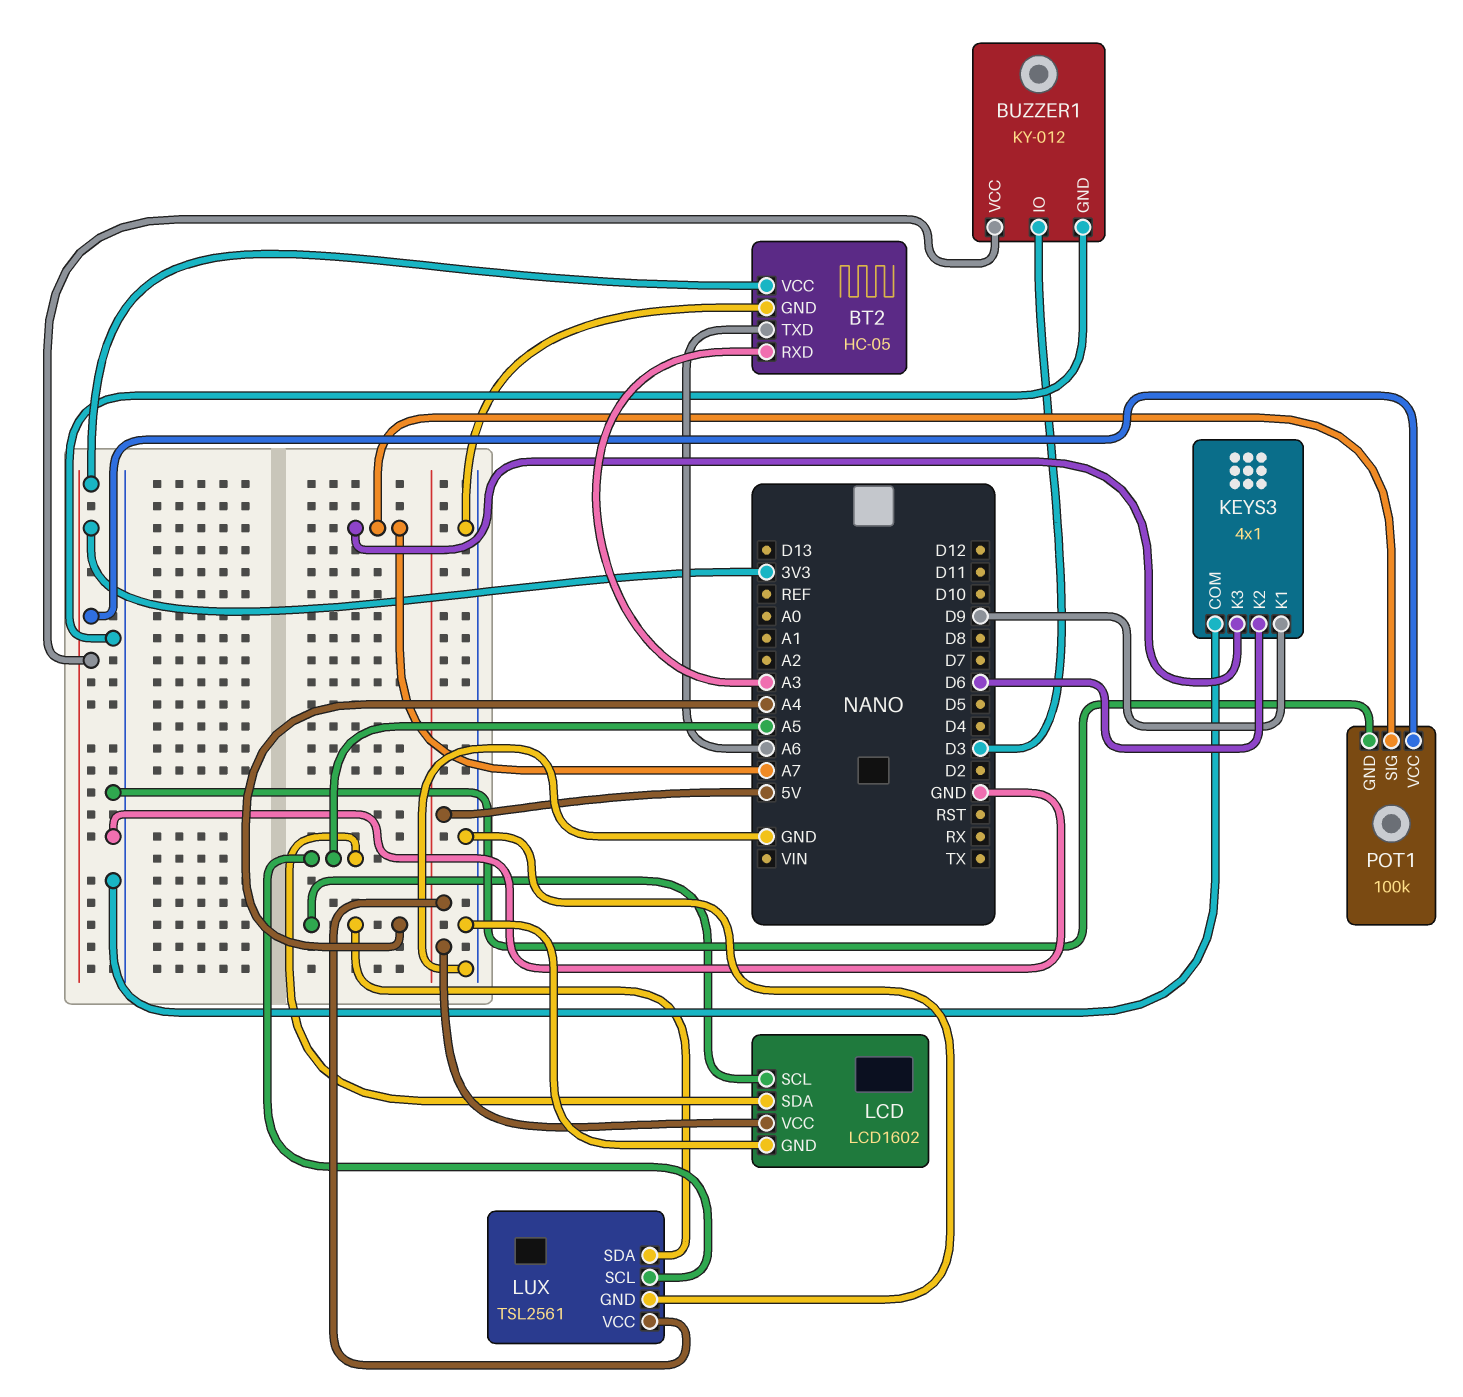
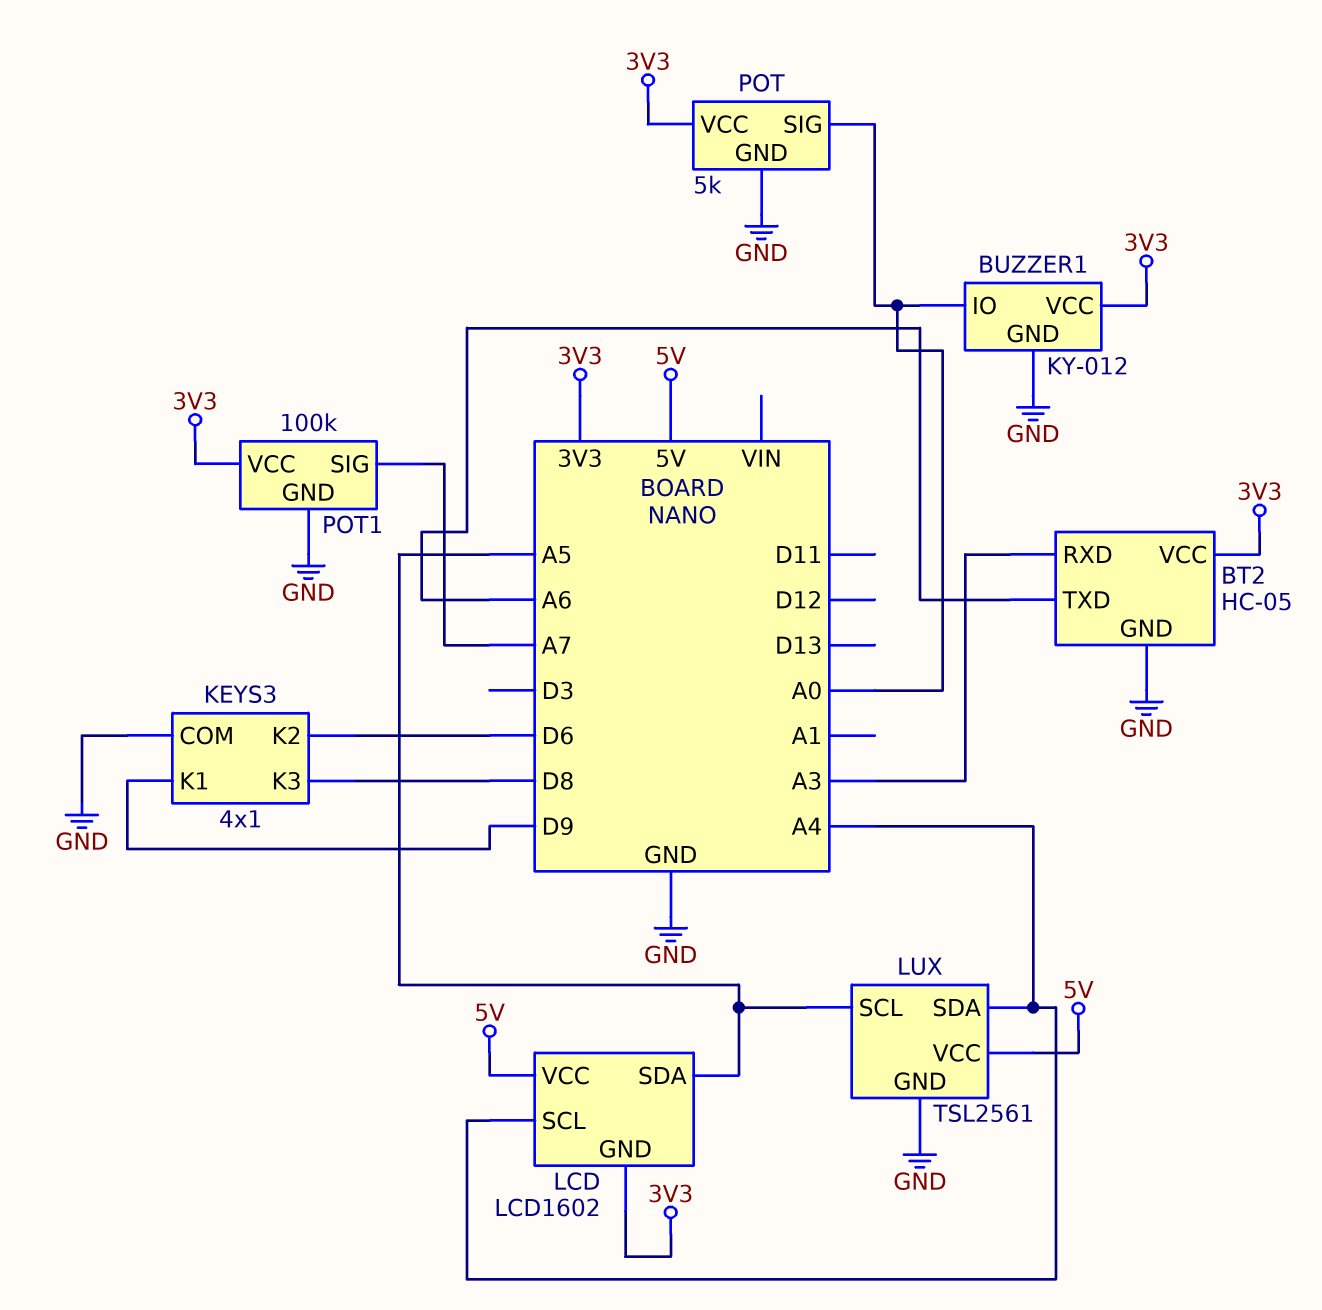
BUZZER1 pin IO: D3 -> A0
KEYS3 pin K3: A7 -> D8
LCD pin GND: GND -> 3V3
POT: none -> 5k
POT pin GND: none -> GND
POT pin SIG: none -> A0
POT pin VCC: none -> 3V3

